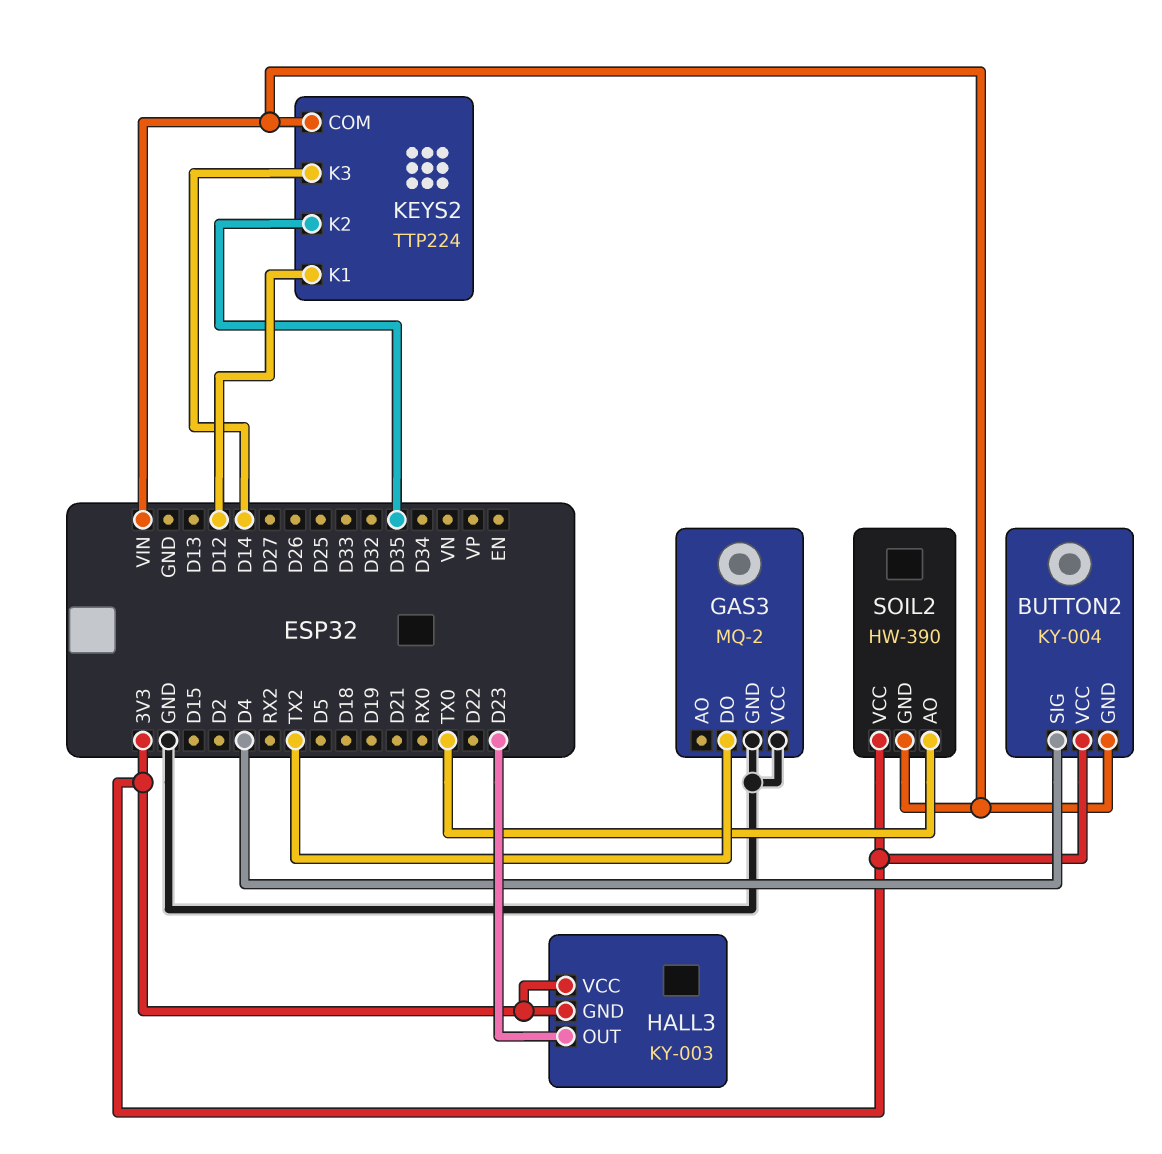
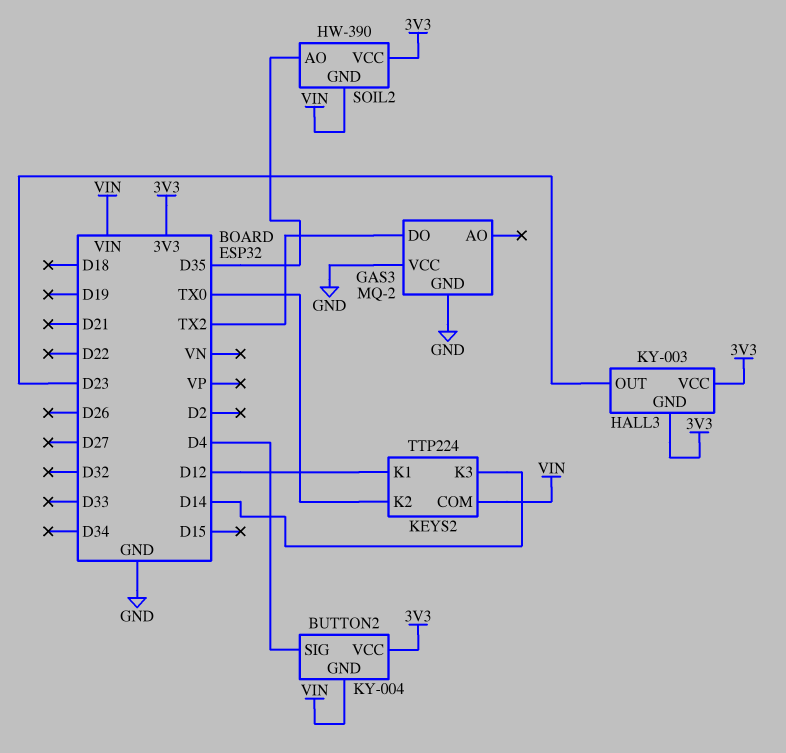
KEYS2 pin K2: D35 -> TX0
SOIL2 pin AO: TX0 -> D35

